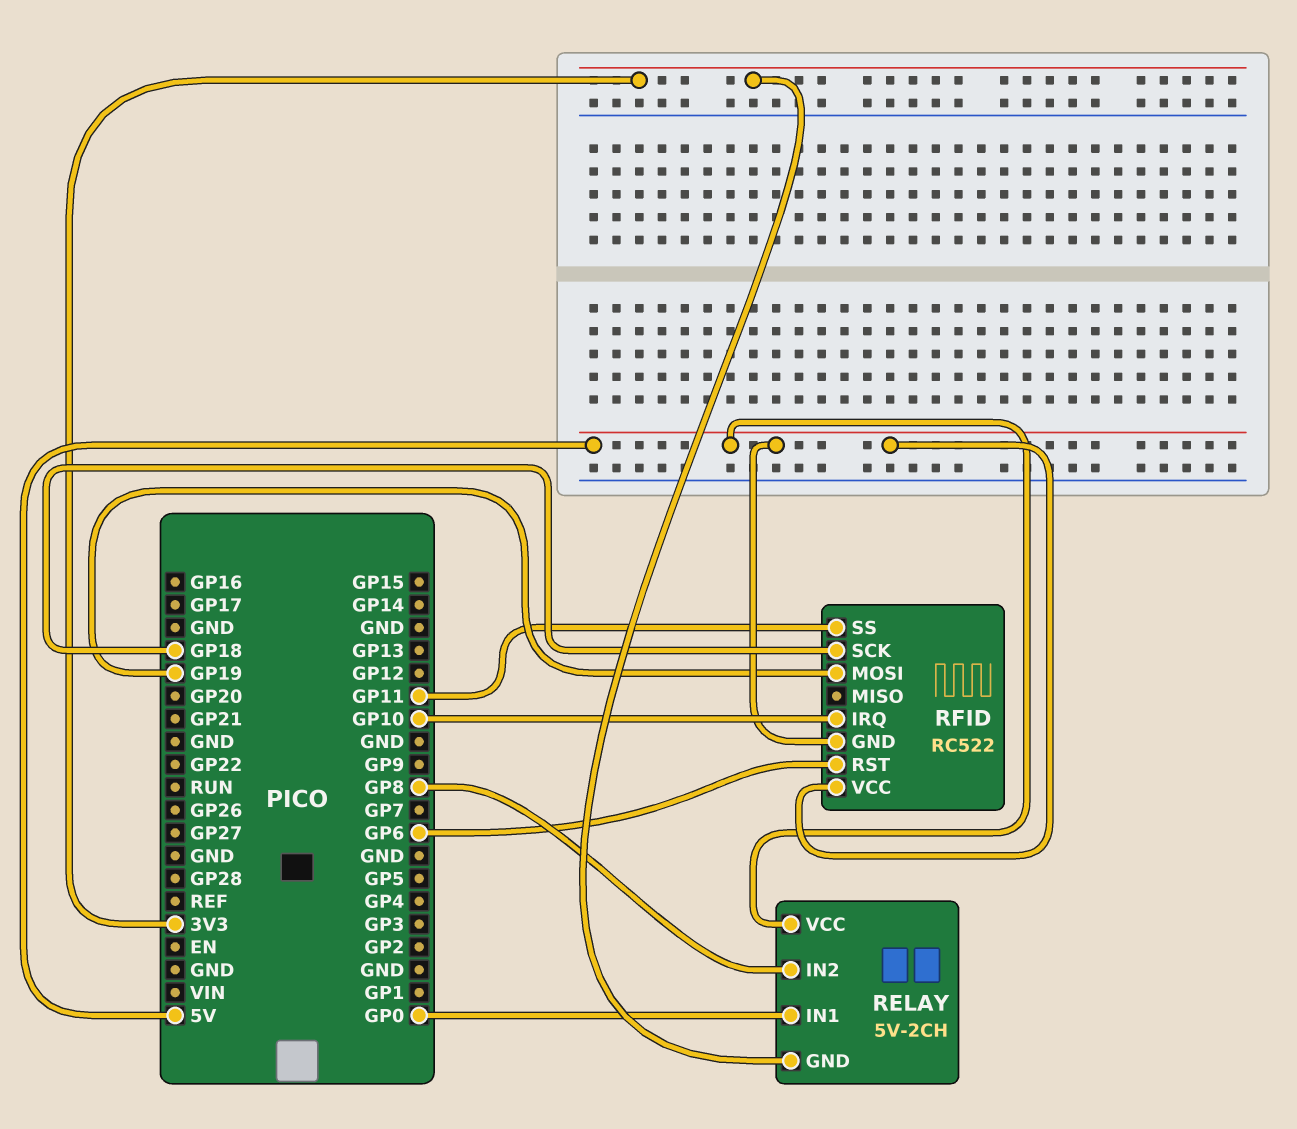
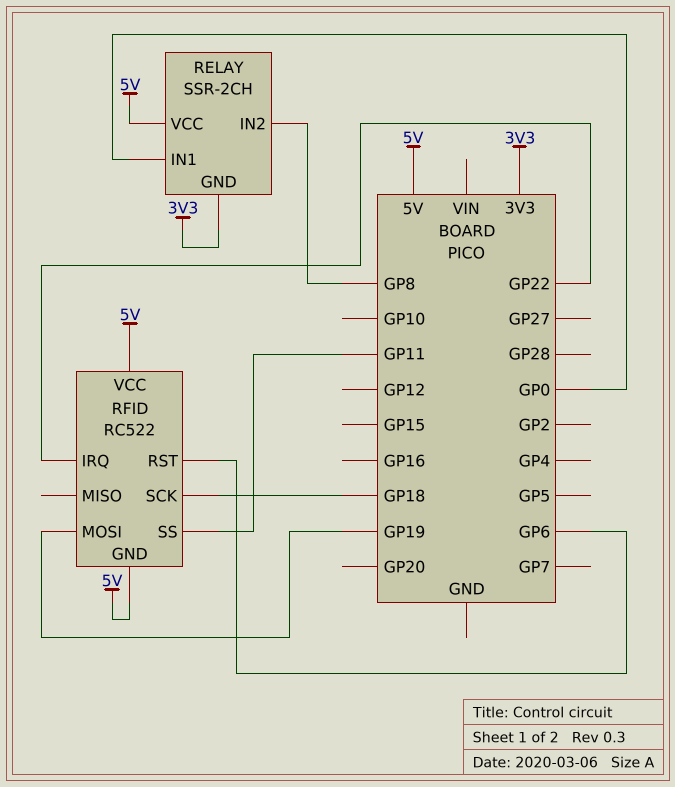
RELAY: 5V-2CH -> SSR-2CH
RFID pin IRQ: GP10 -> GP22

